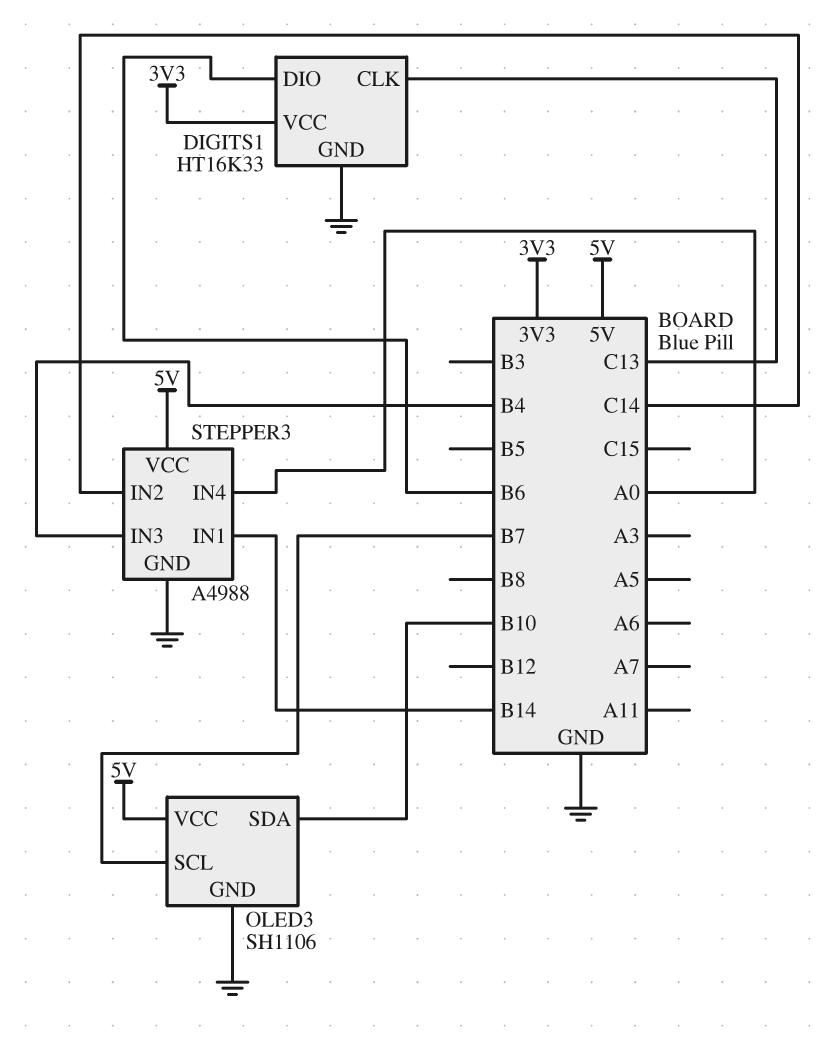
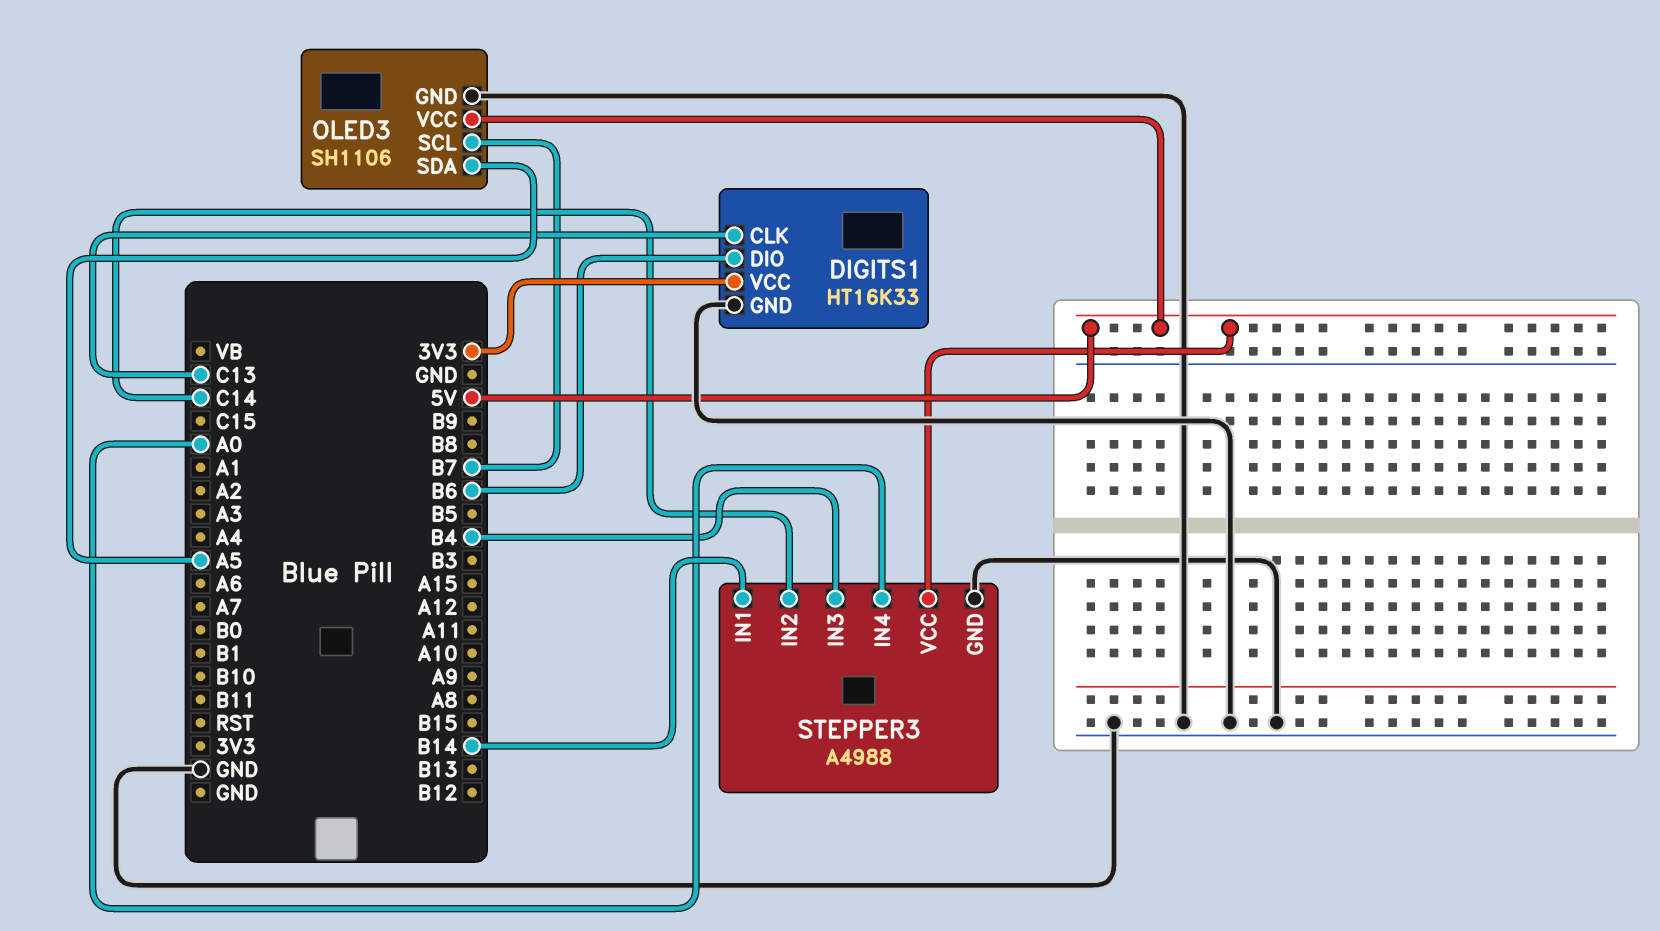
OLED3 pin SDA: B10 -> A5

